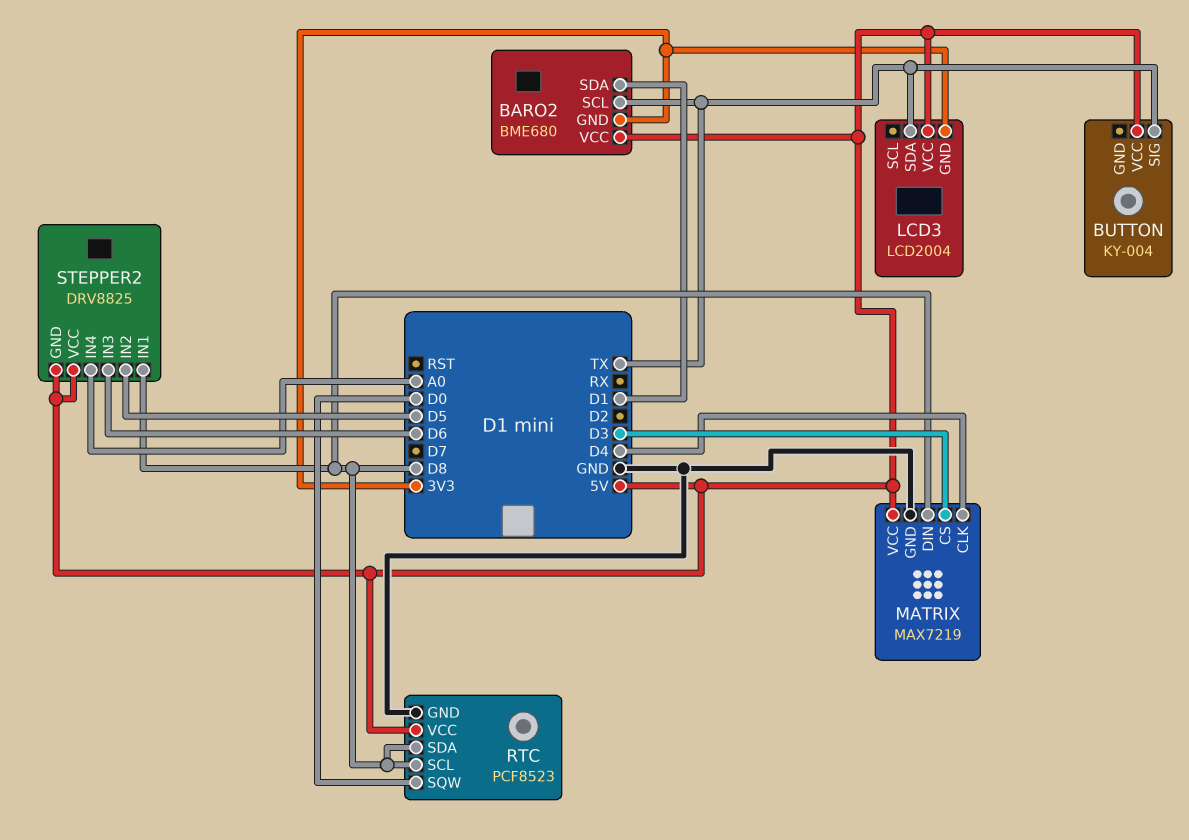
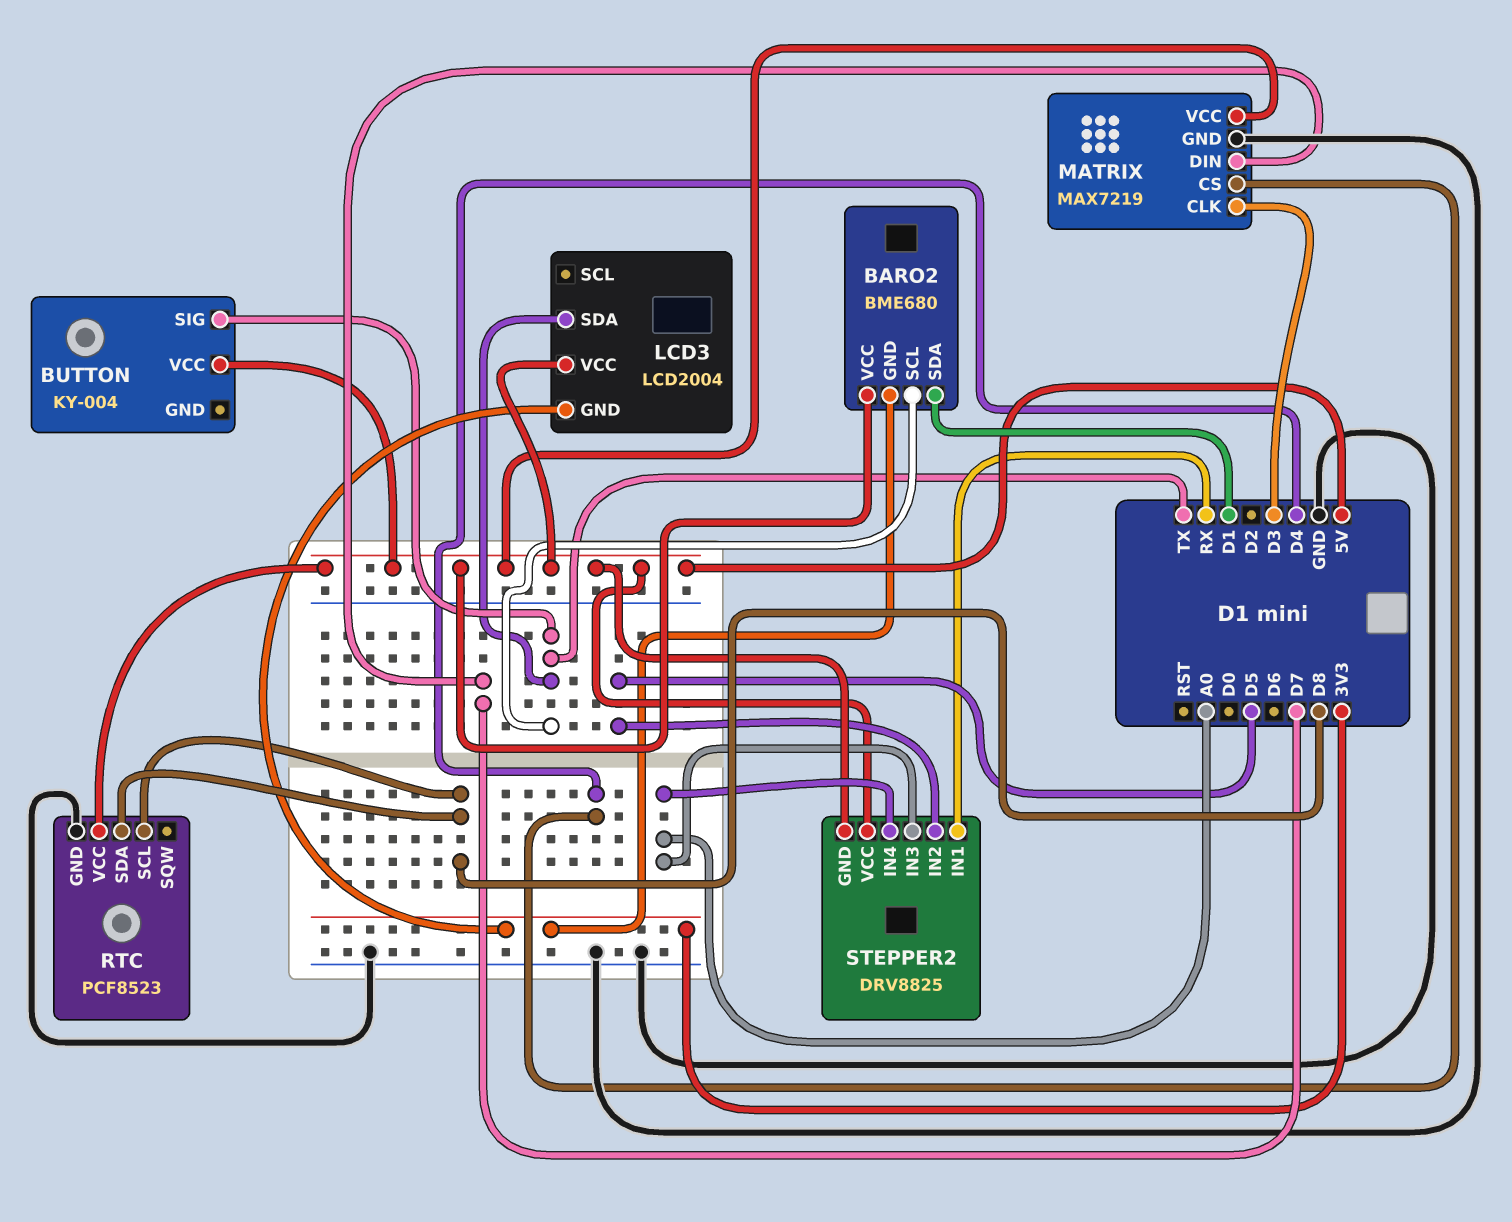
MATRIX pin CLK: D4 -> D3
MATRIX pin CS: D3 -> D4
MATRIX pin DIN: D8 -> D7
RTC pin SQW: D0 -> none
STEPPER2 pin IN1: D8 -> RX
STEPPER2 pin IN3: D6 -> A0

